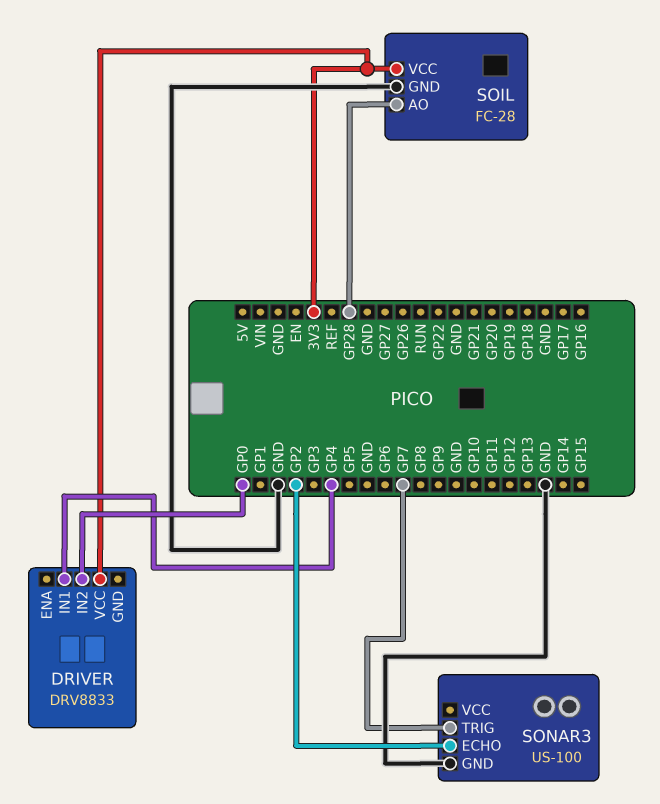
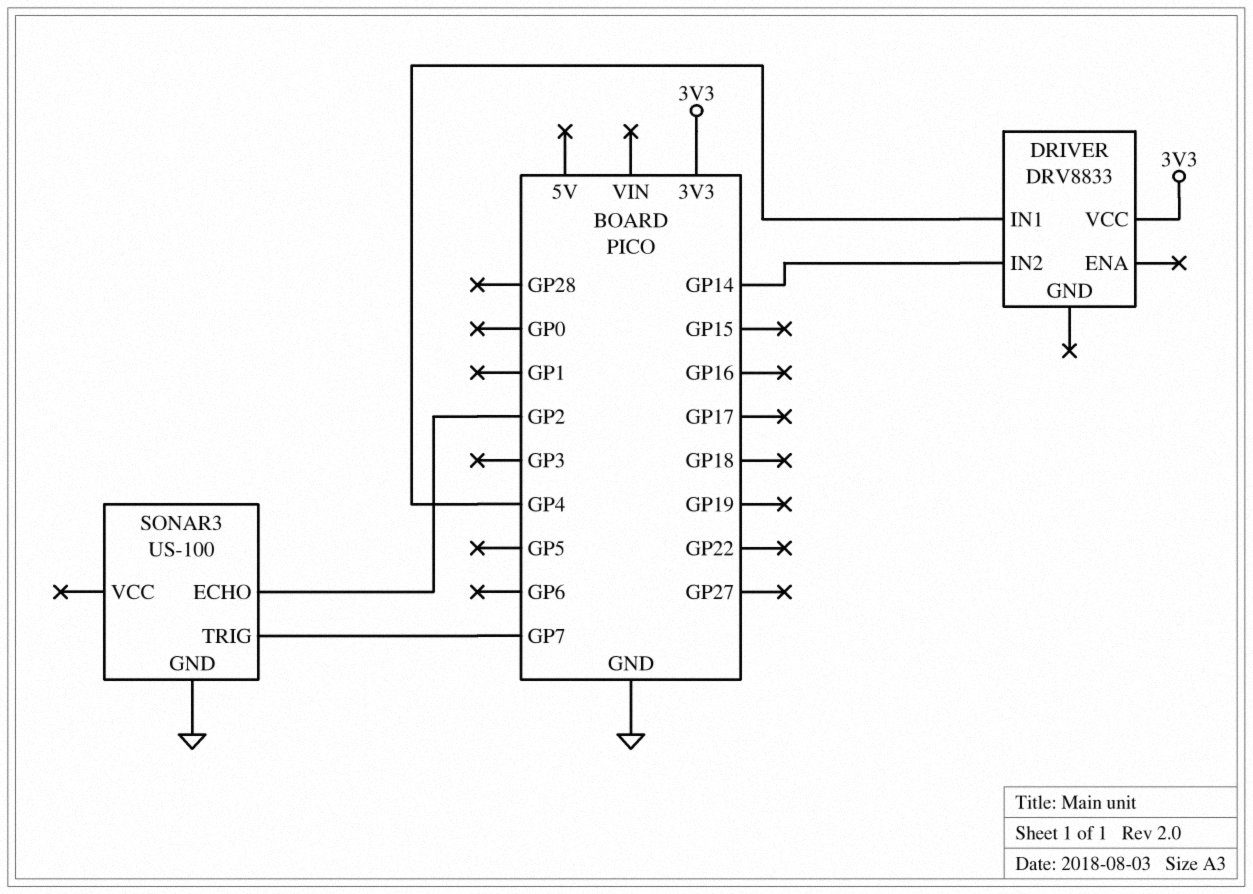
DRIVER pin IN2: GP0 -> GP14
SOIL: FC-28 -> none
SOIL pin AO: GP28 -> none
SOIL pin GND: GND -> none
SOIL pin VCC: 3V3 -> none

